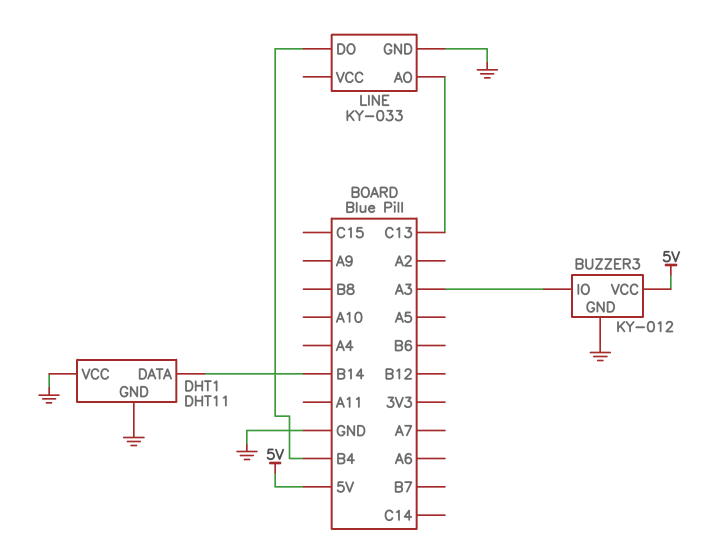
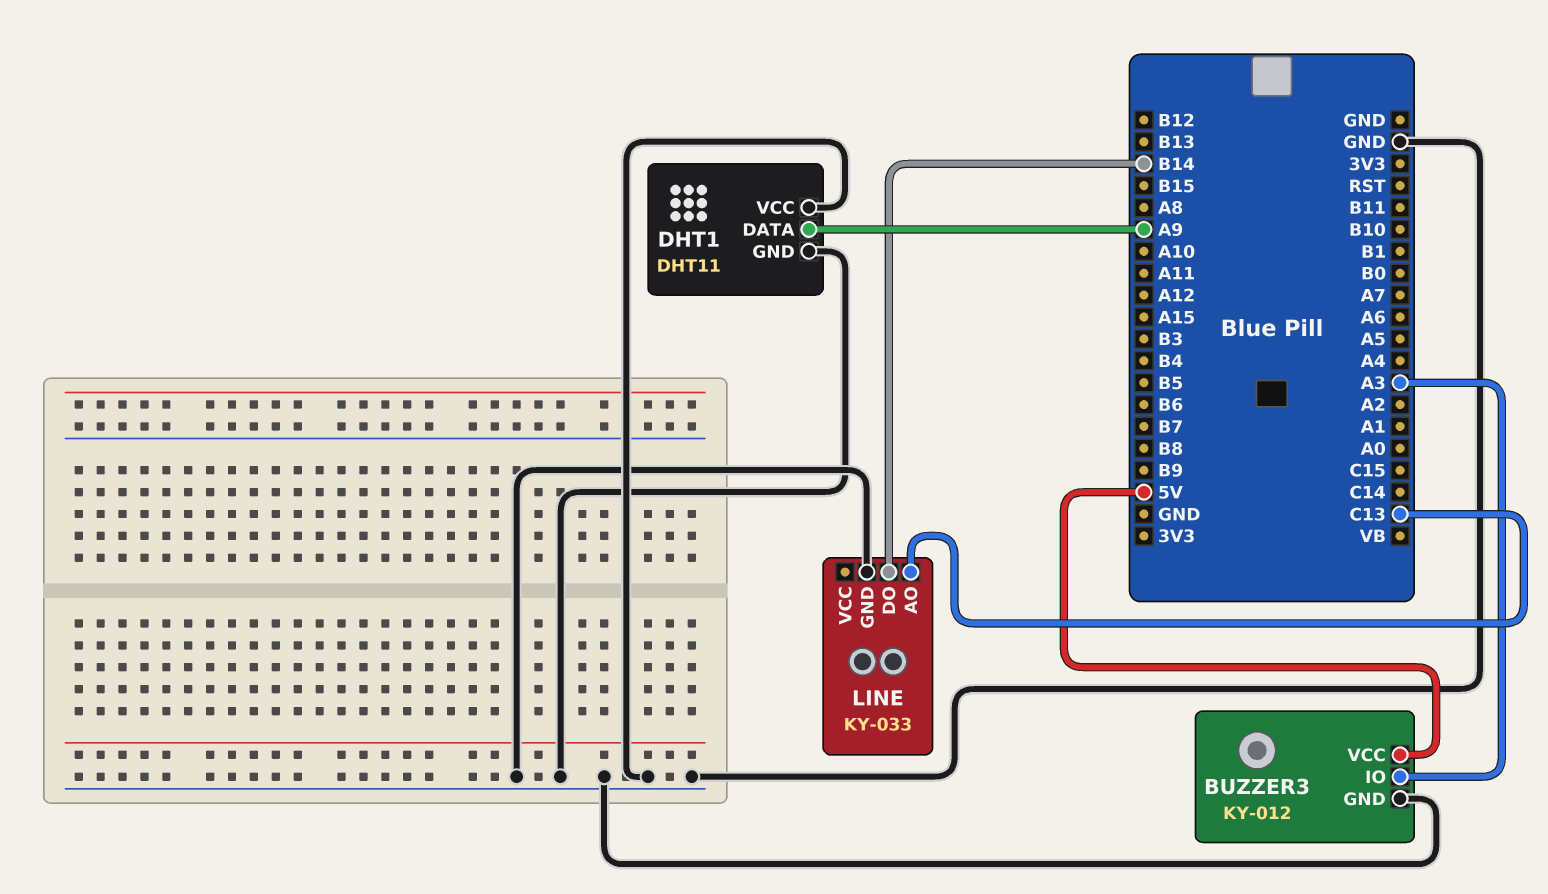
DHT1 pin DATA: B14 -> A9
LINE pin DO: B4 -> B14

